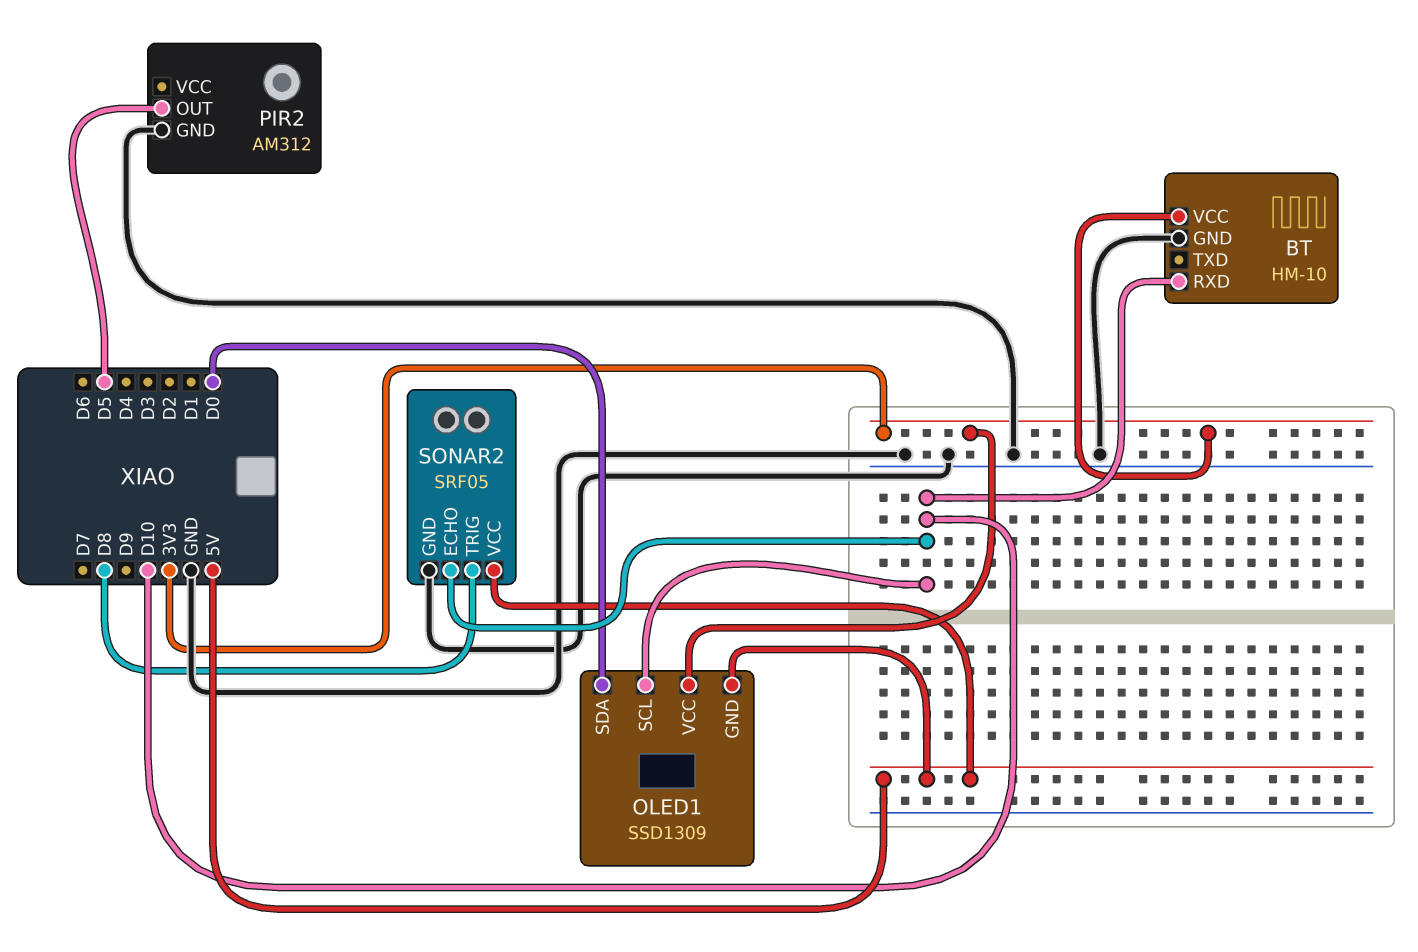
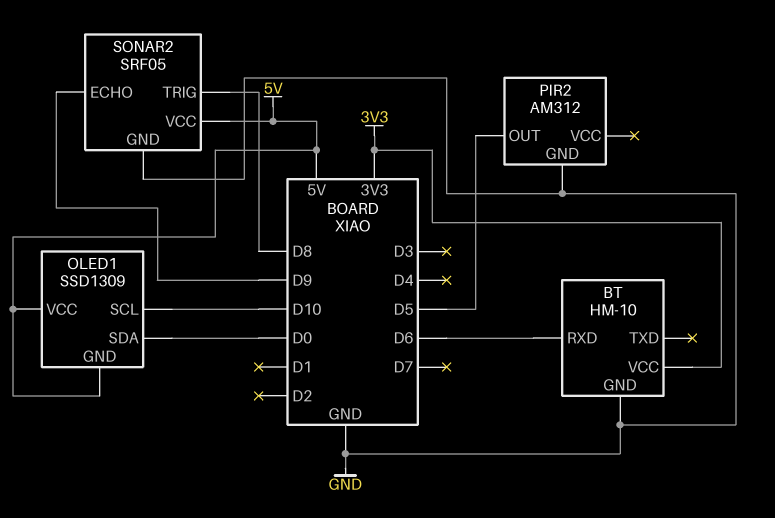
BT pin RXD: D10 -> D6
OLED1 pin VCC: 3V3 -> 5V
SONAR2 pin ECHO: D10 -> D9

